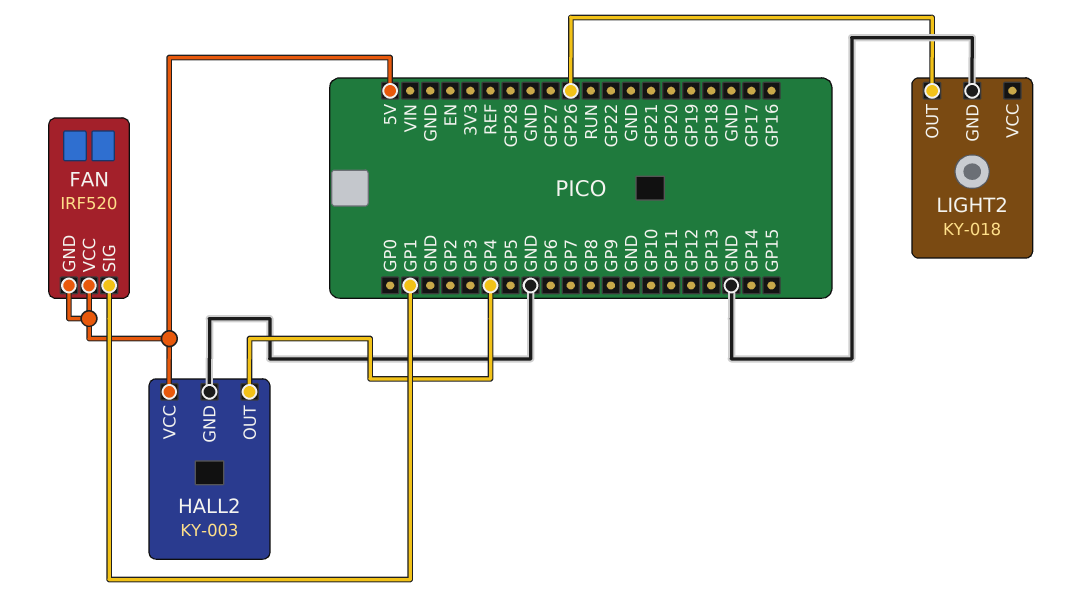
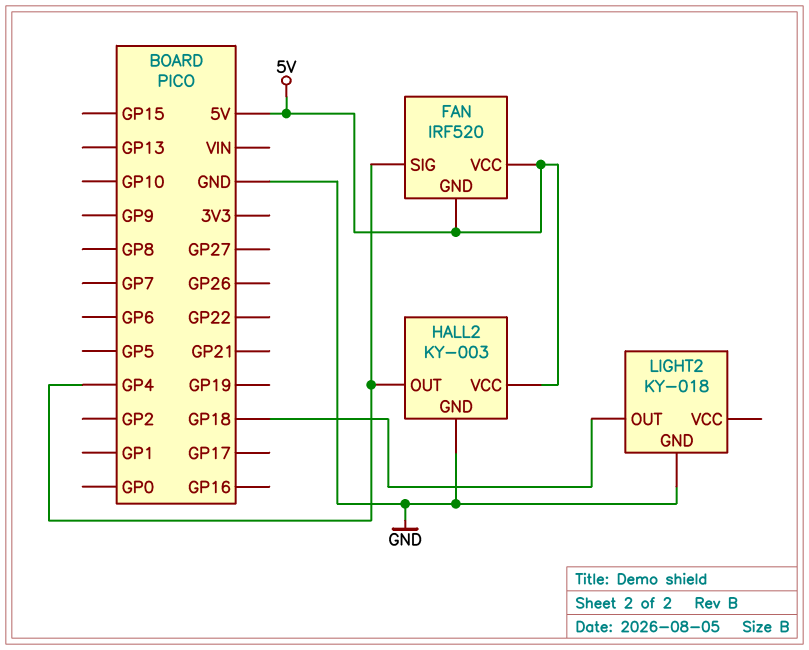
FAN pin SIG: GP1 -> GP4
LIGHT2 pin OUT: GP26 -> GP18

